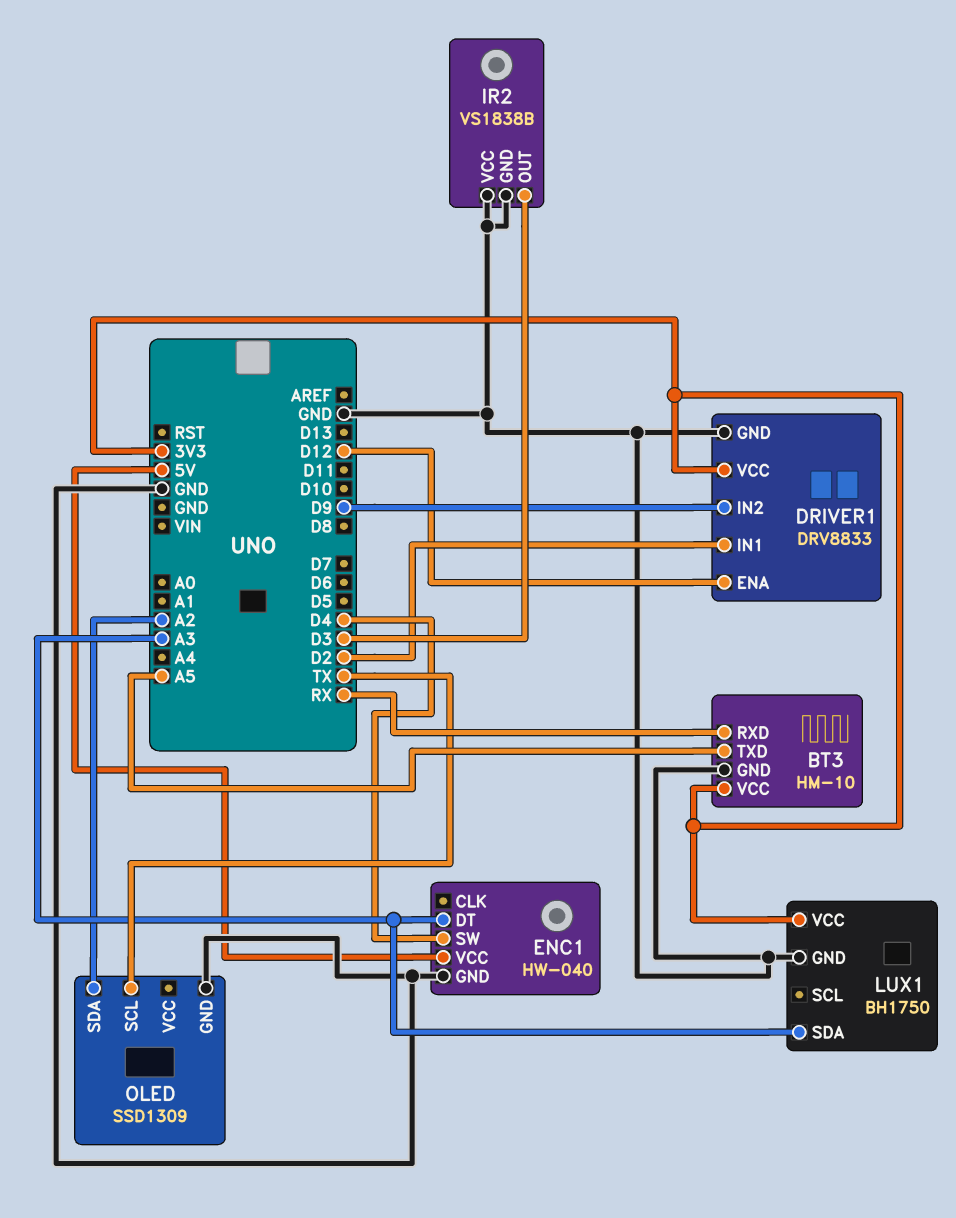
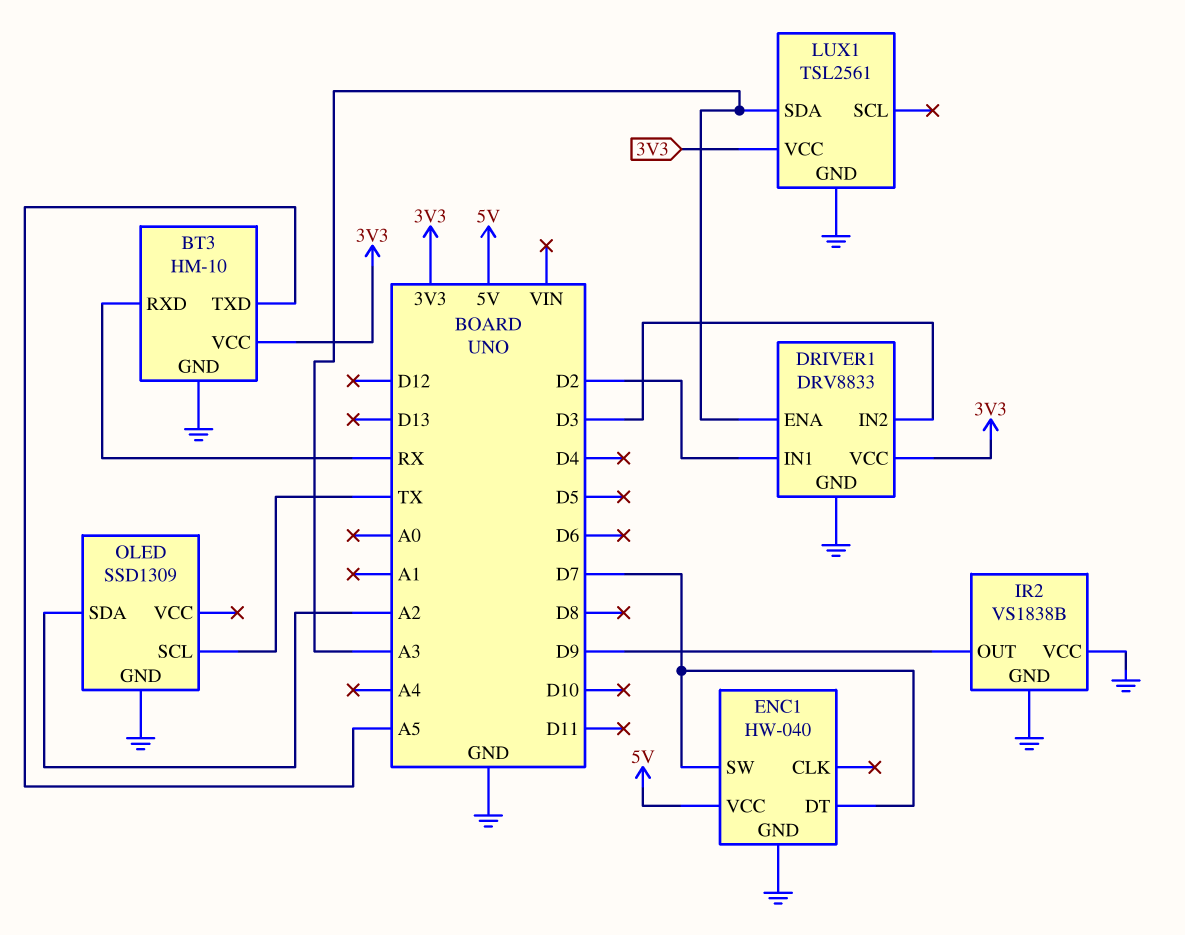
DRIVER1 pin ENA: D12 -> A3
DRIVER1 pin IN2: D9 -> D3
ENC1 pin DT: A3 -> D7
ENC1 pin SW: D4 -> D7
IR2 pin OUT: D3 -> D9
LUX1: BH1750 -> TSL2561

